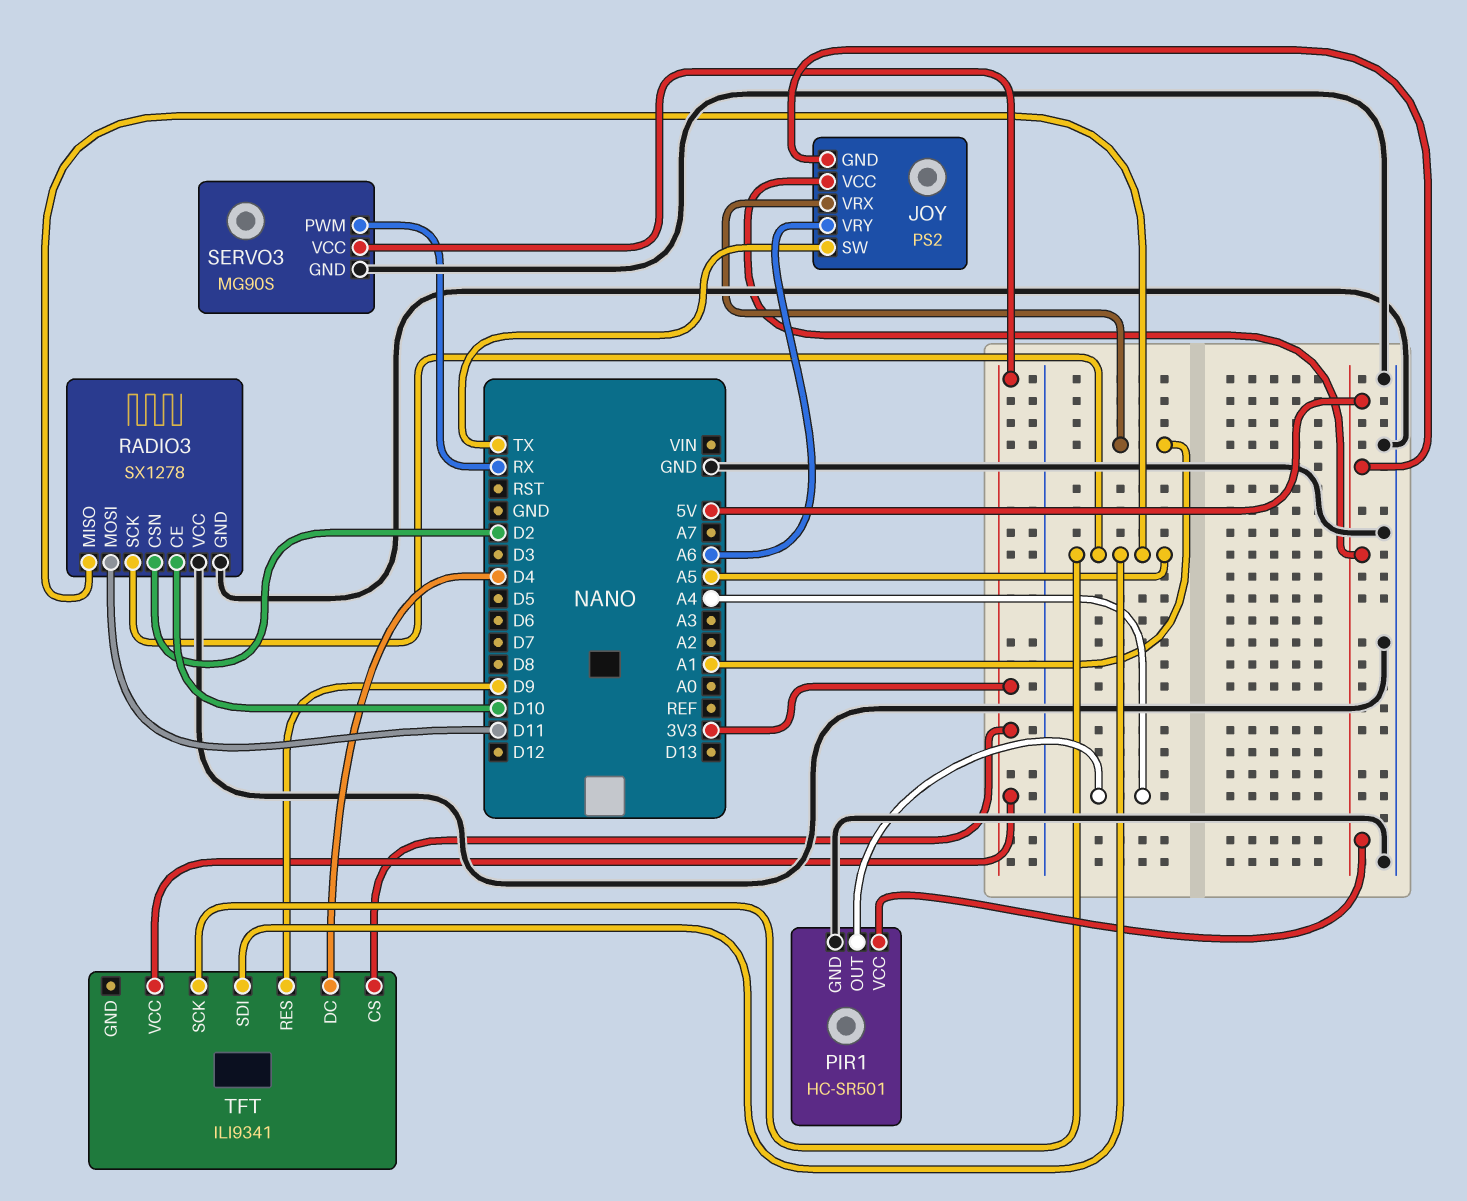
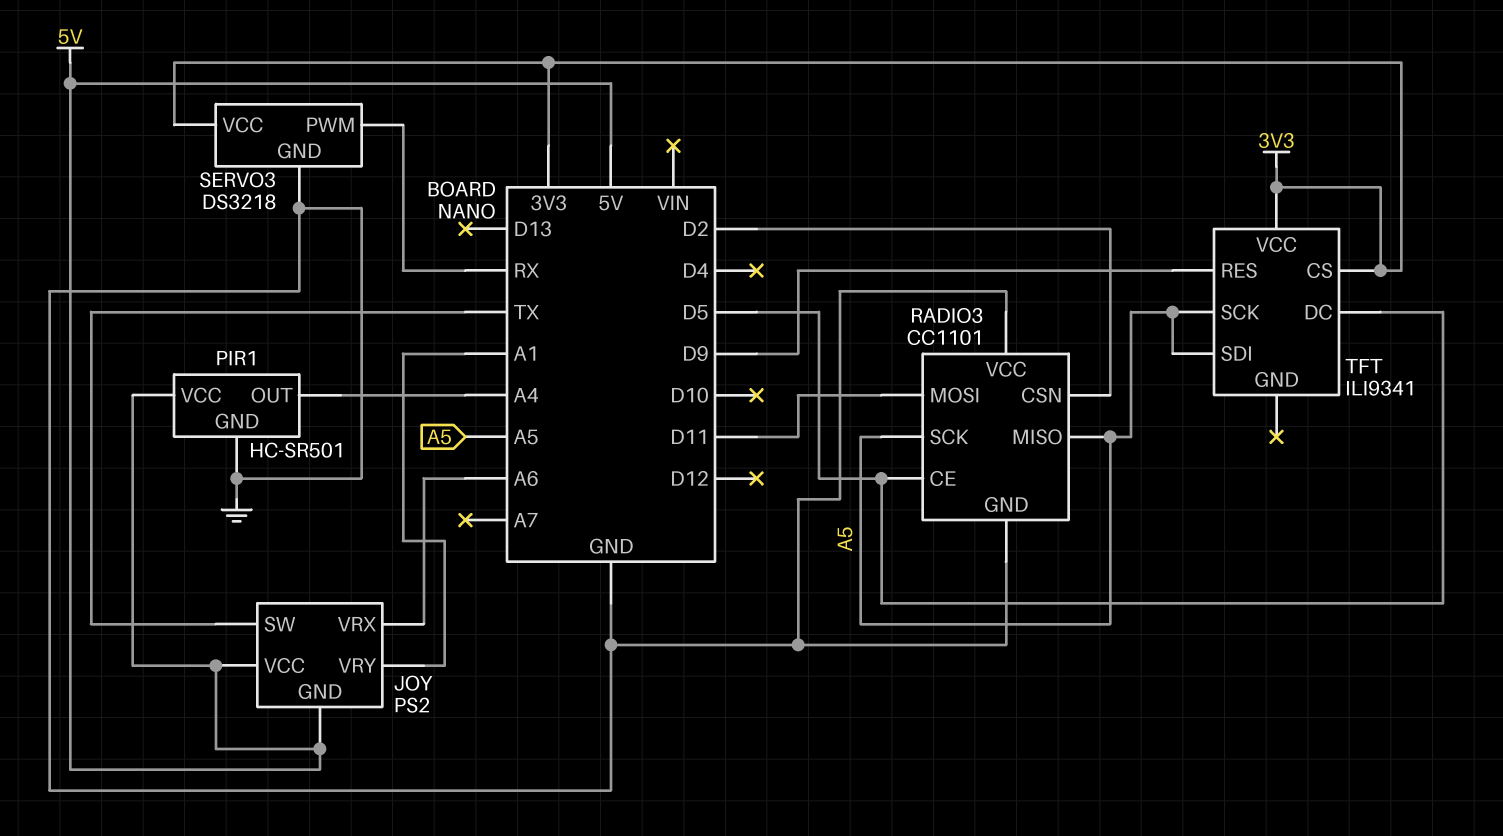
JOY pin VRX: A1 -> A6
JOY pin VRY: A6 -> A1
RADIO3: SX1278 -> CC1101
RADIO3 pin CE: D10 -> D5
SERVO3: MG90S -> DS3218
TFT pin DC: D4 -> D5

